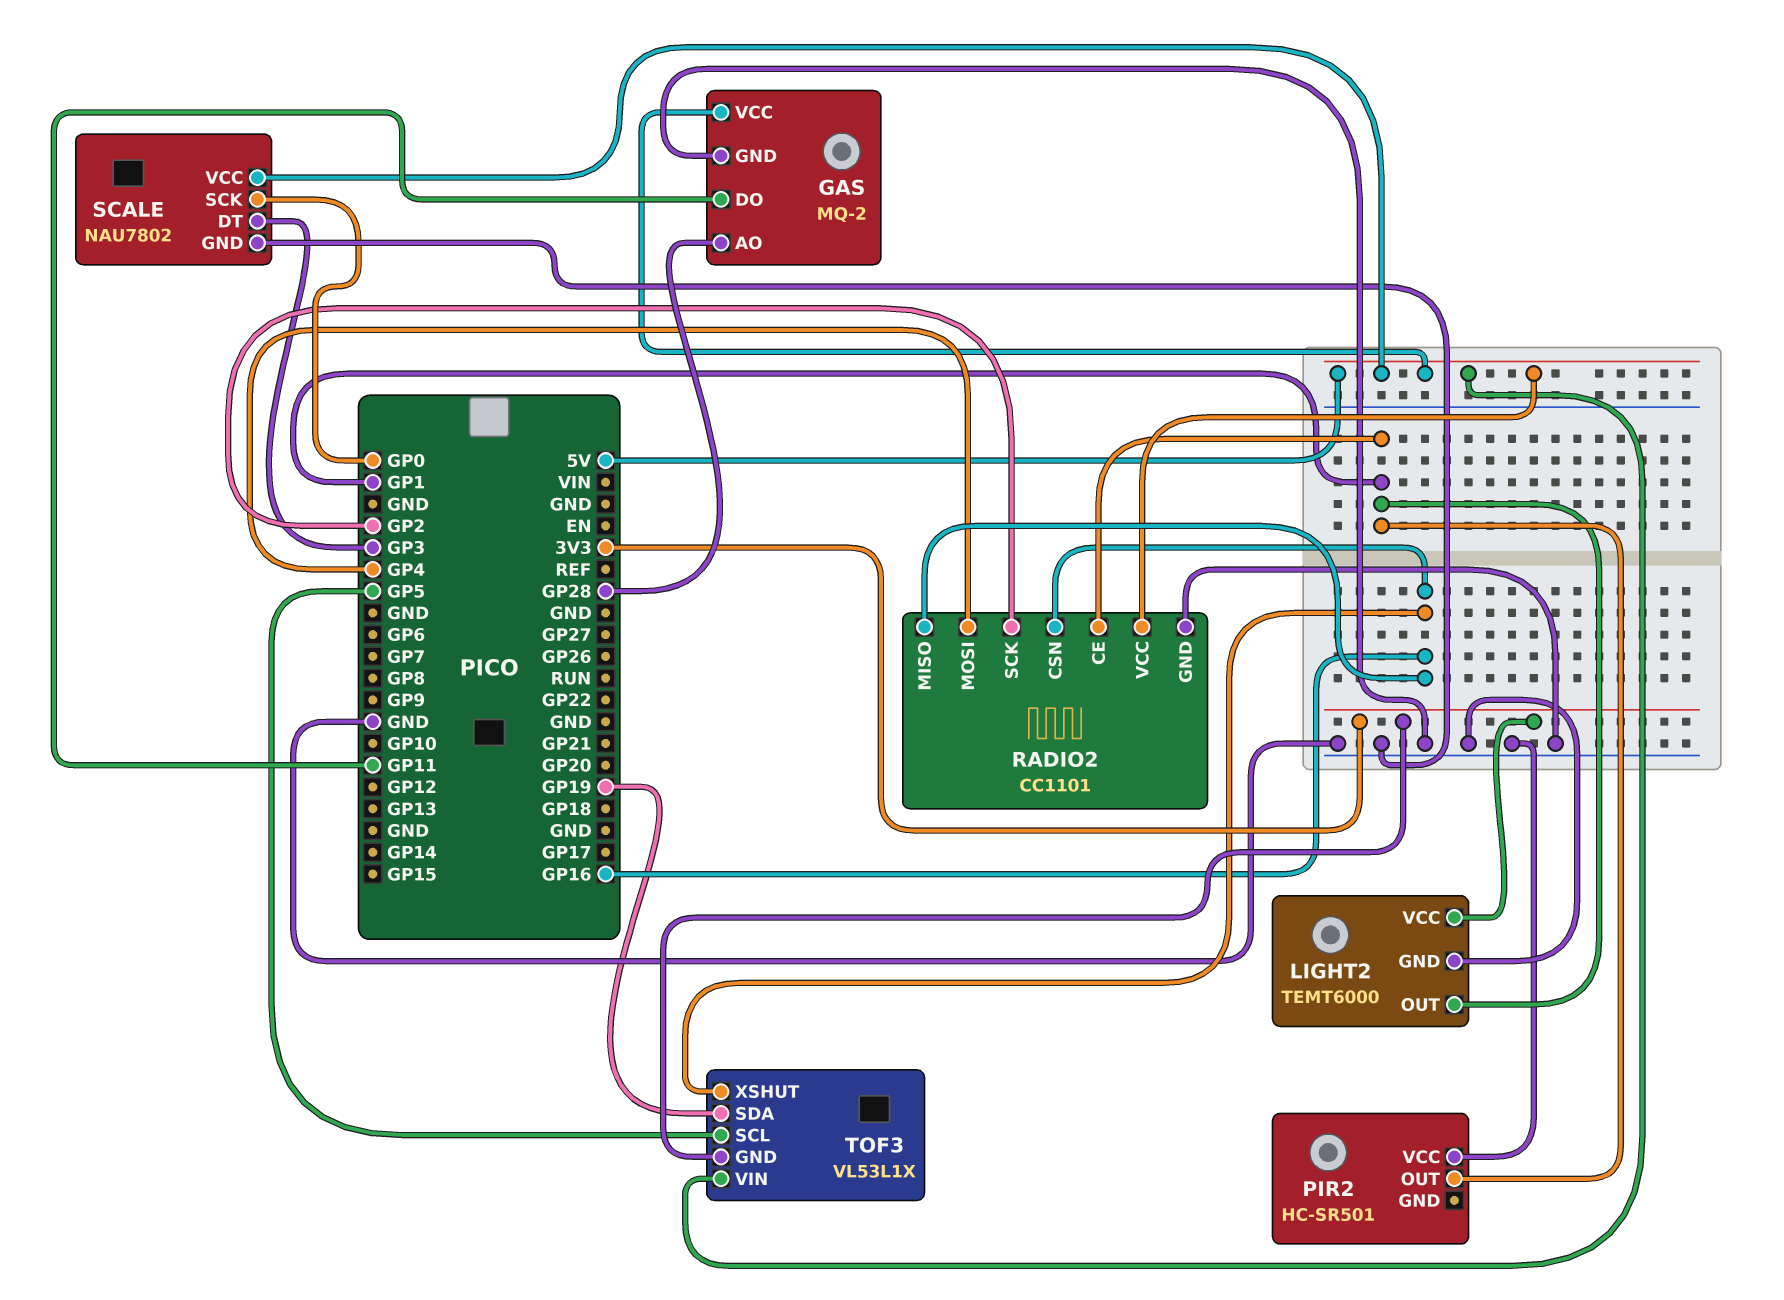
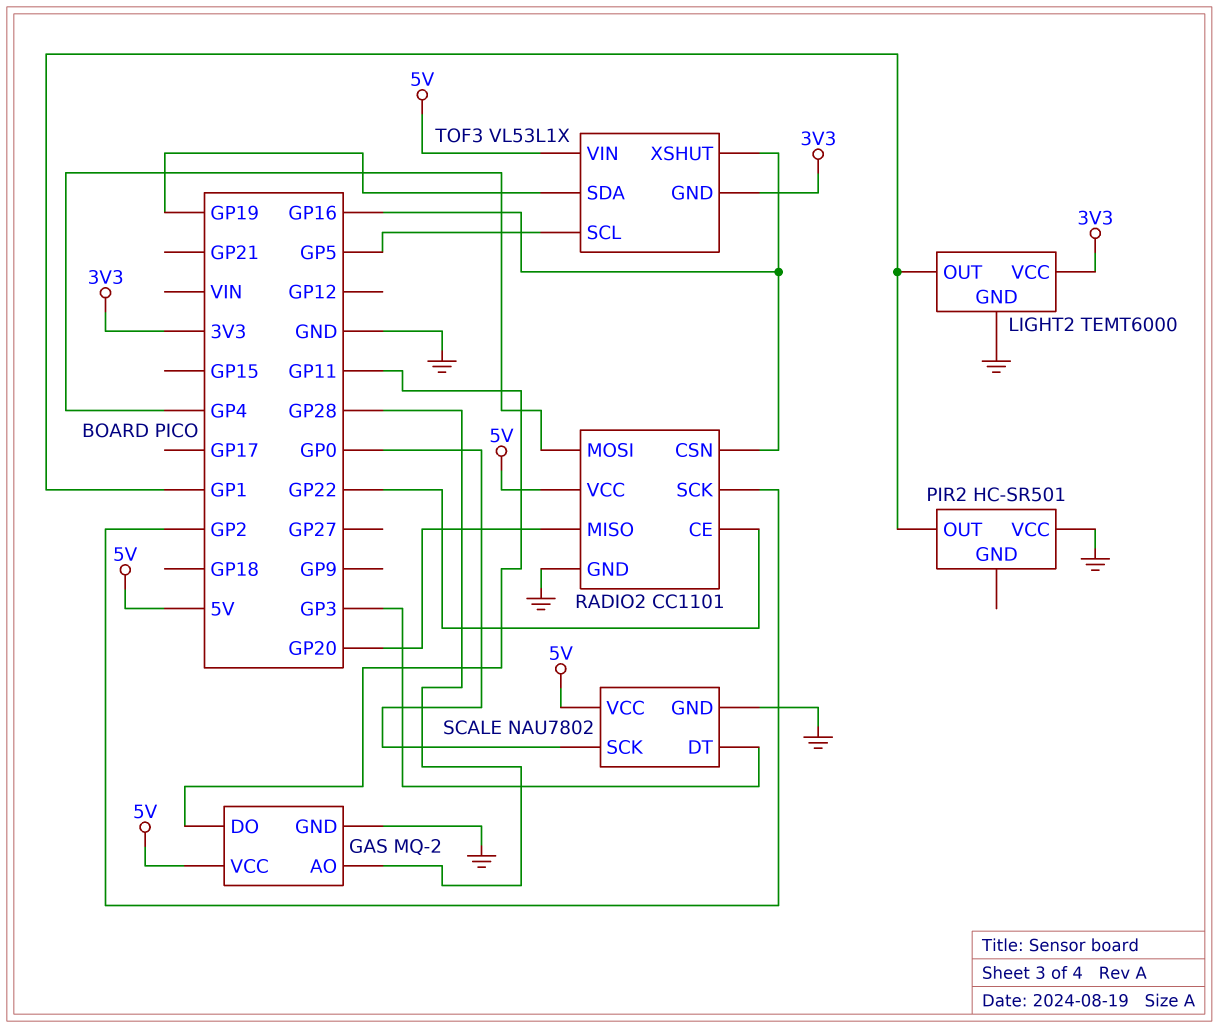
RADIO2 pin CE: GP1 -> GP22
RADIO2 pin MISO: GP16 -> GP20

